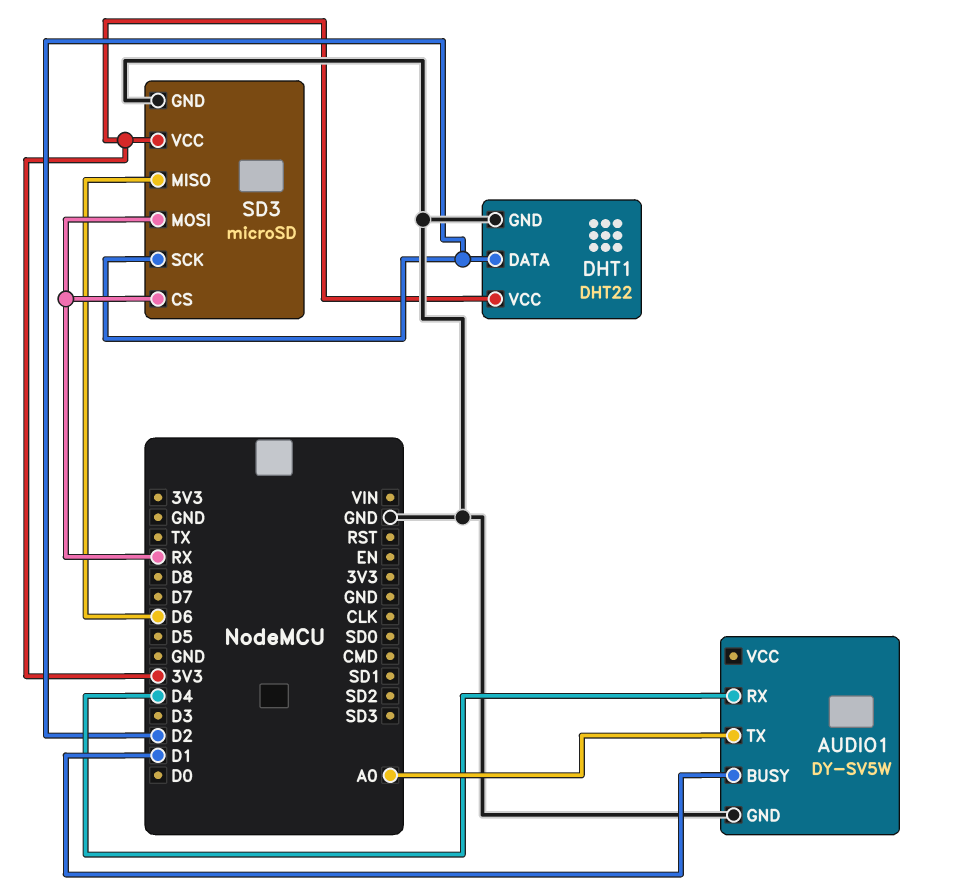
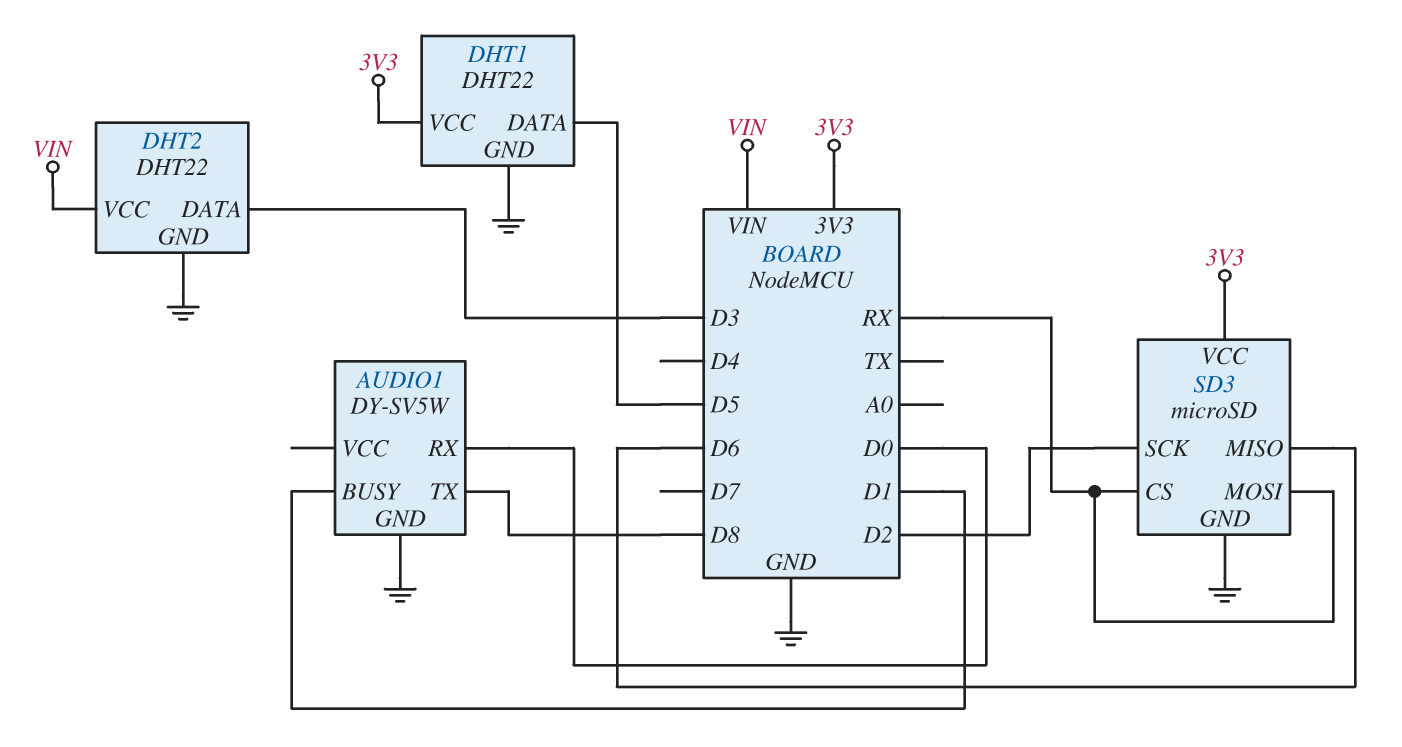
AUDIO1 pin RX: D4 -> D0
AUDIO1 pin TX: A0 -> D8
DHT1 pin DATA: D2 -> D5
DHT2: none -> DHT22
DHT2 pin DATA: none -> D3
DHT2 pin GND: none -> GND
DHT2 pin VCC: none -> VIN

